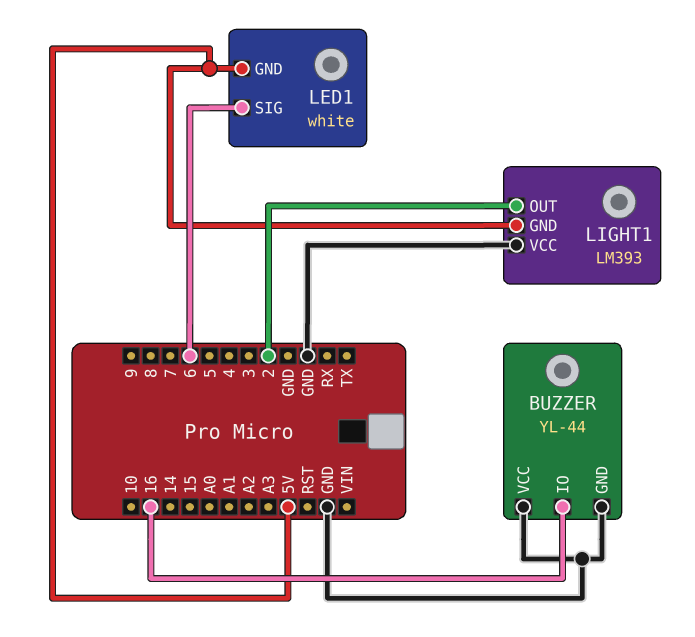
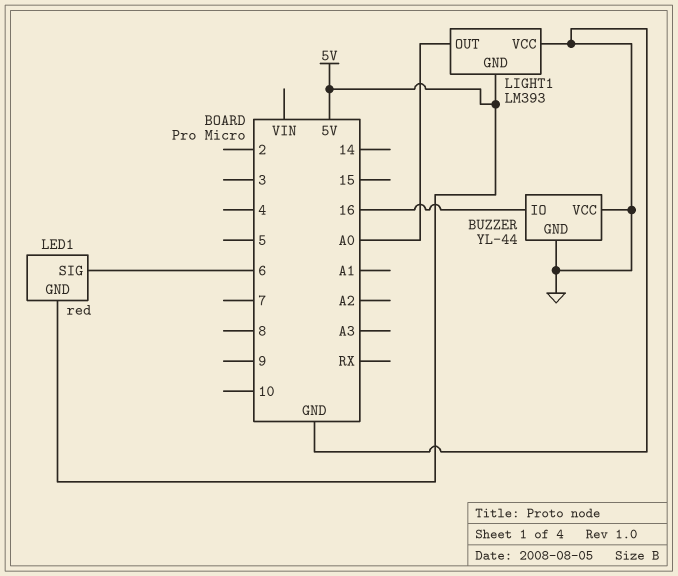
LED1: white -> red
LIGHT1 pin OUT: 2 -> A0

